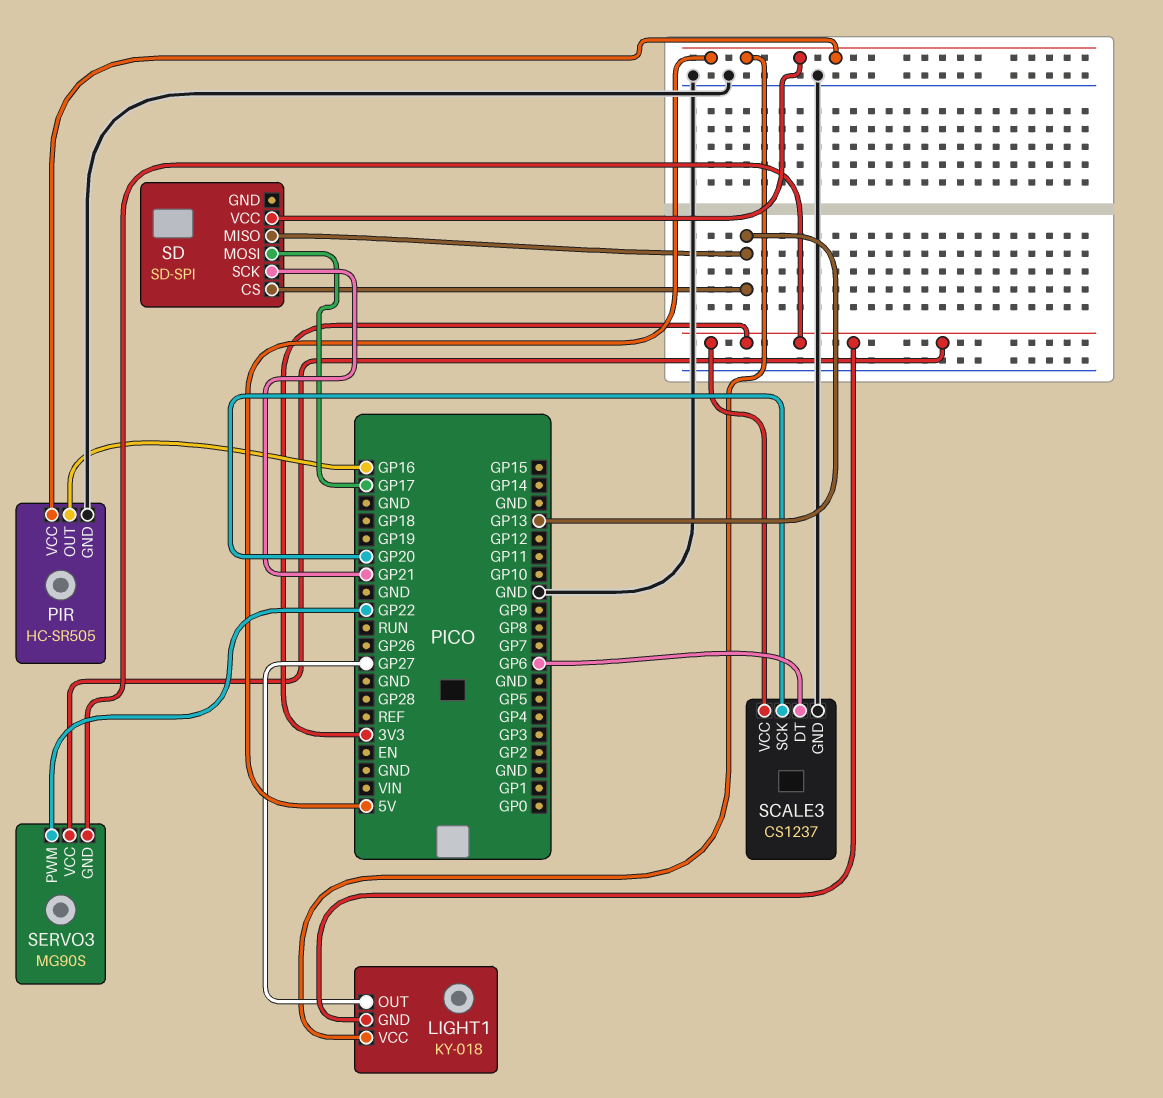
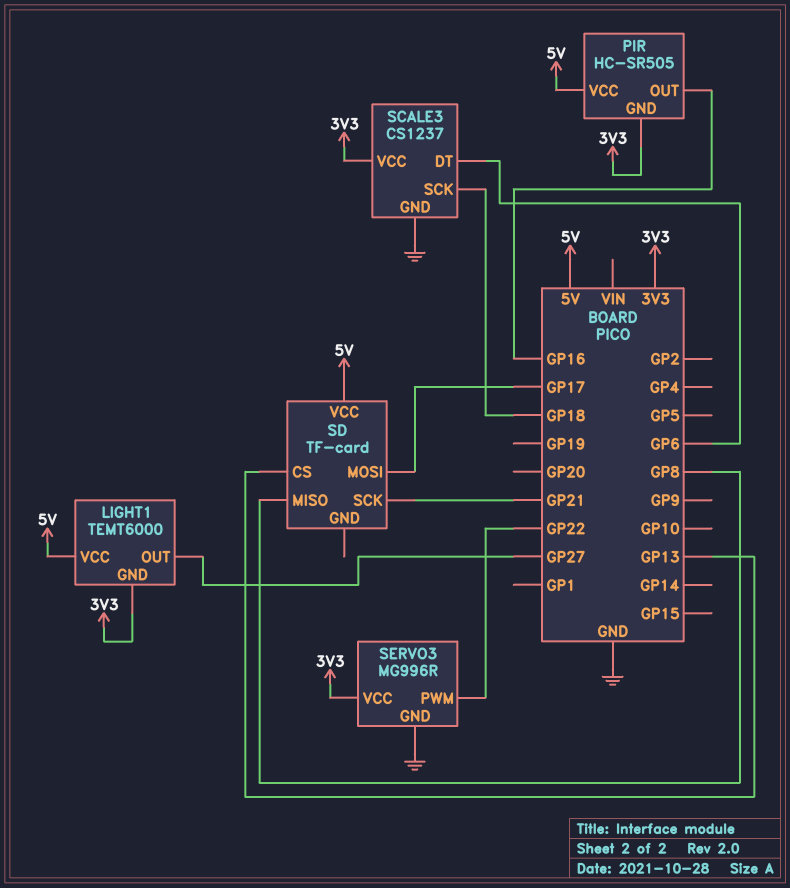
LIGHT1: KY-018 -> TEMT6000
PIR pin GND: GND -> 3V3
SCALE3 pin SCK: GP20 -> GP18
SD: SD-SPI -> TF-card
SD pin MISO: GP13 -> GP8
SERVO3: MG90S -> MG996R
SERVO3 pin GND: 3V3 -> GND

